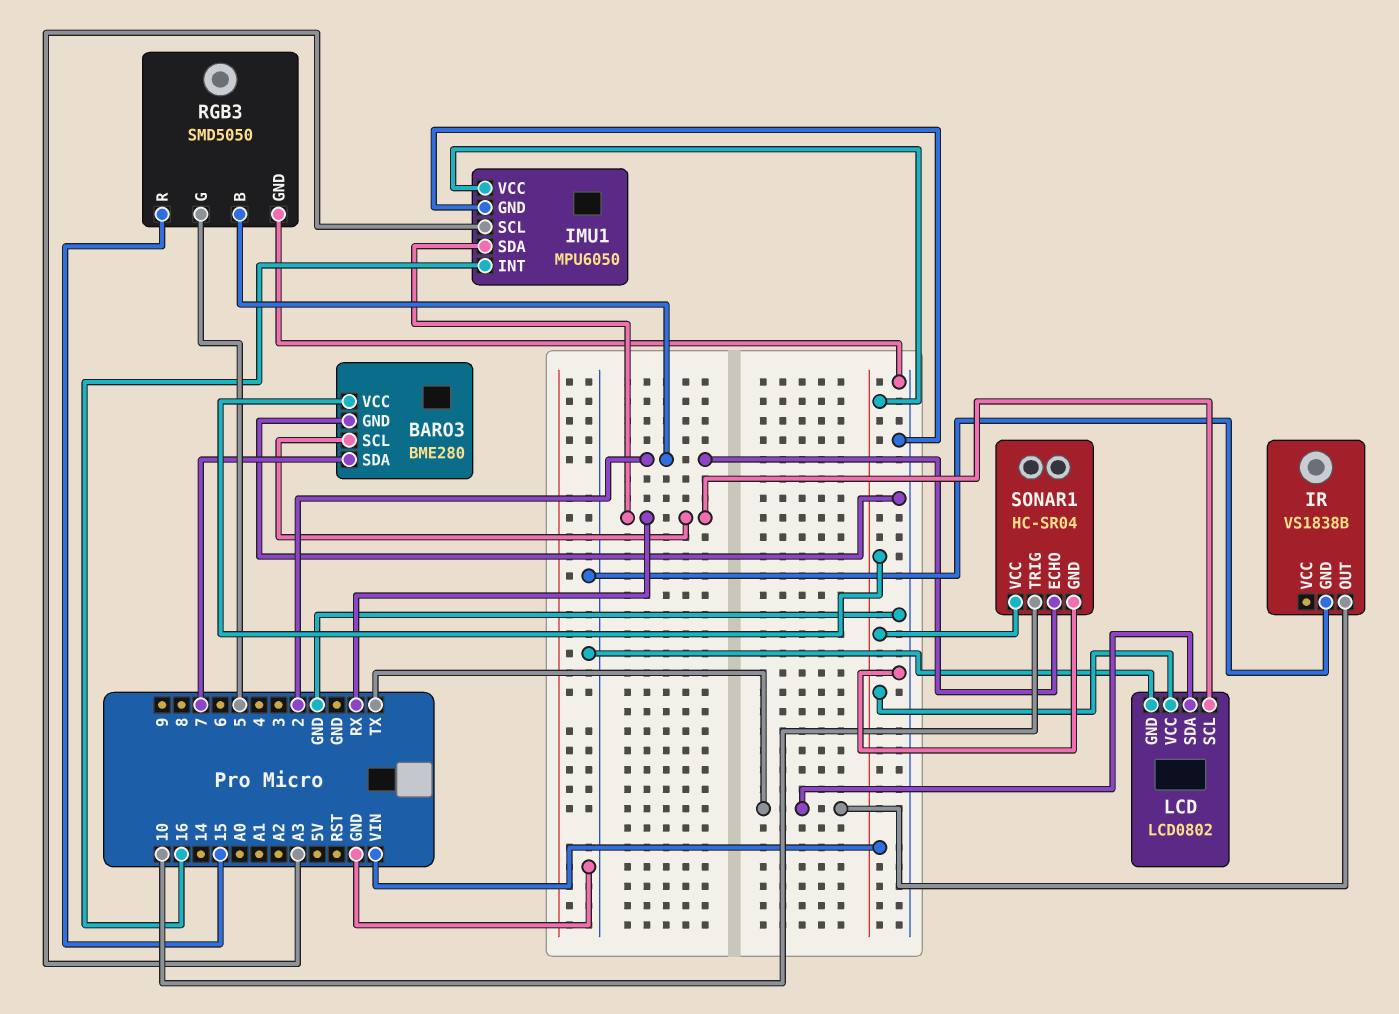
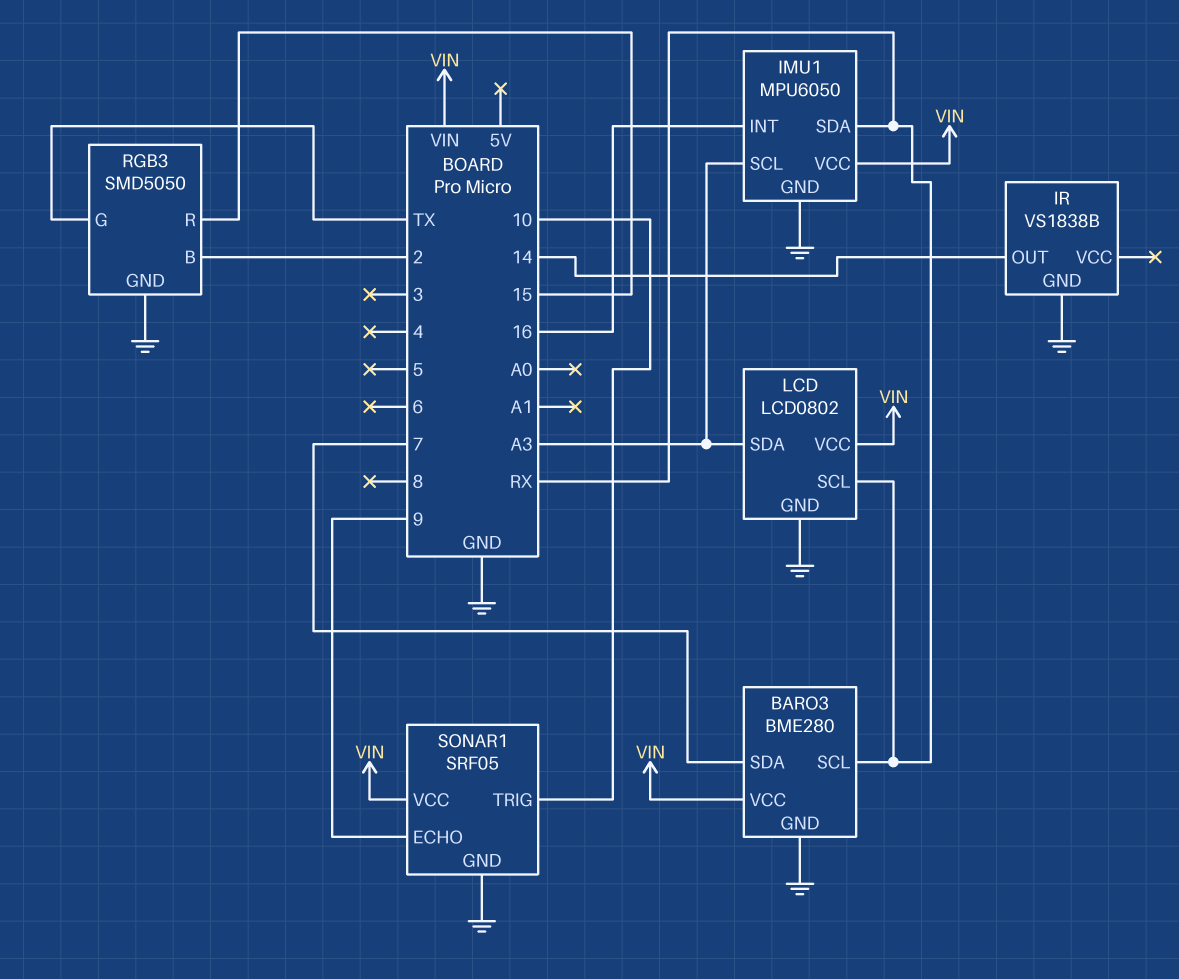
IR pin OUT: TX -> 14
LCD pin SDA: TX -> A3
RGB3 pin G: 5 -> TX
SONAR1: HC-SR04 -> SRF05
SONAR1 pin ECHO: 2 -> 9

